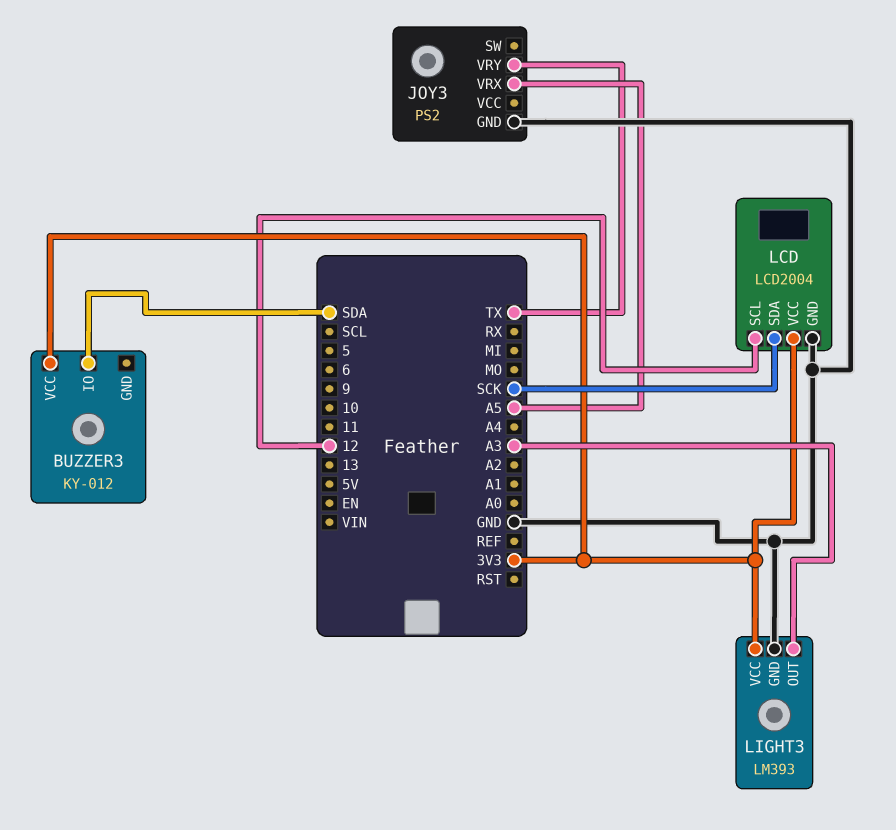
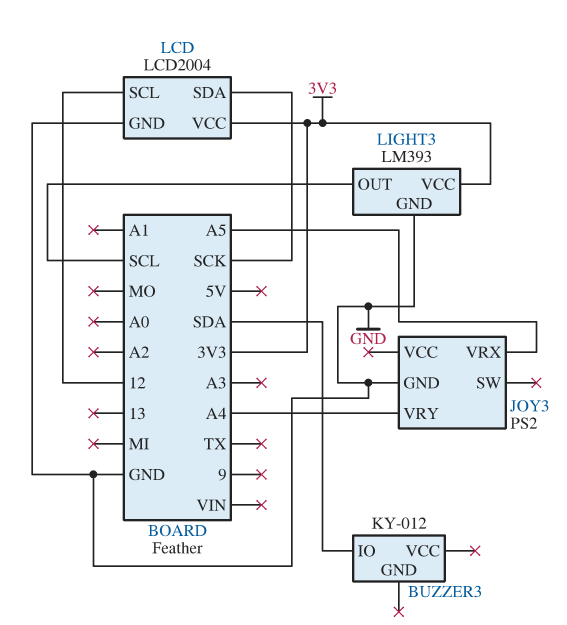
BUZZER3 pin VCC: 3V3 -> none
JOY3 pin VRY: TX -> A4
LIGHT3 pin OUT: A3 -> SCL

